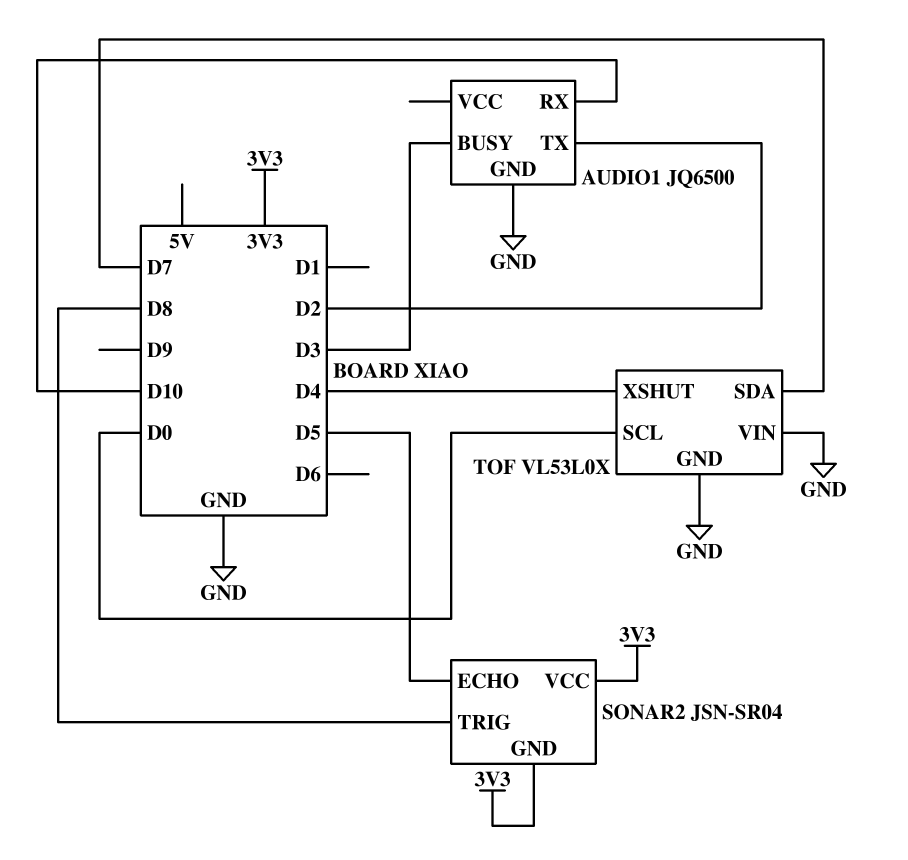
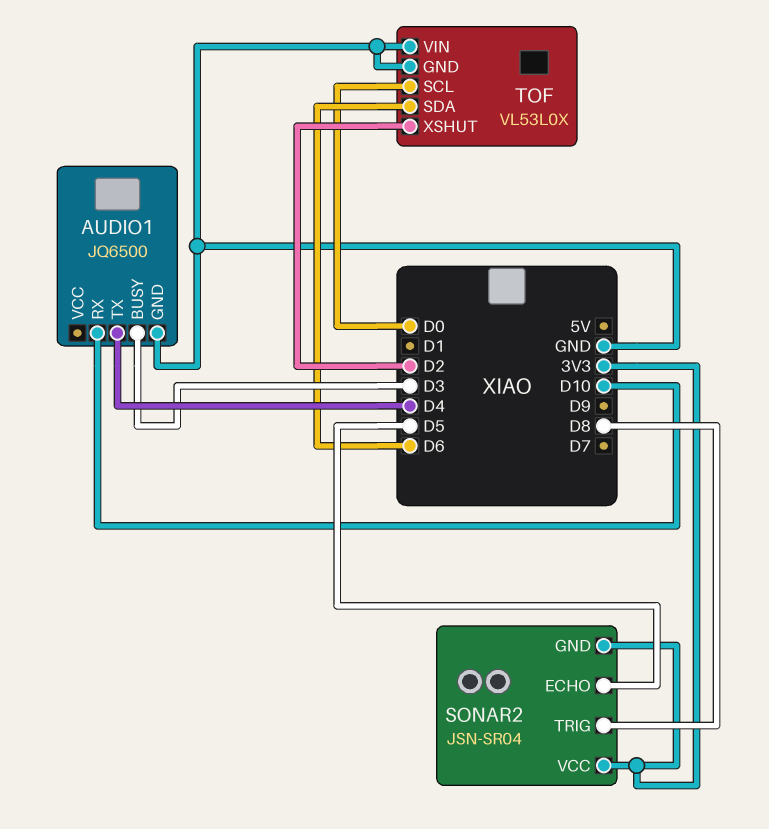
AUDIO1 pin TX: D2 -> D4
TOF pin SDA: D7 -> D6
TOF pin XSHUT: D4 -> D2

